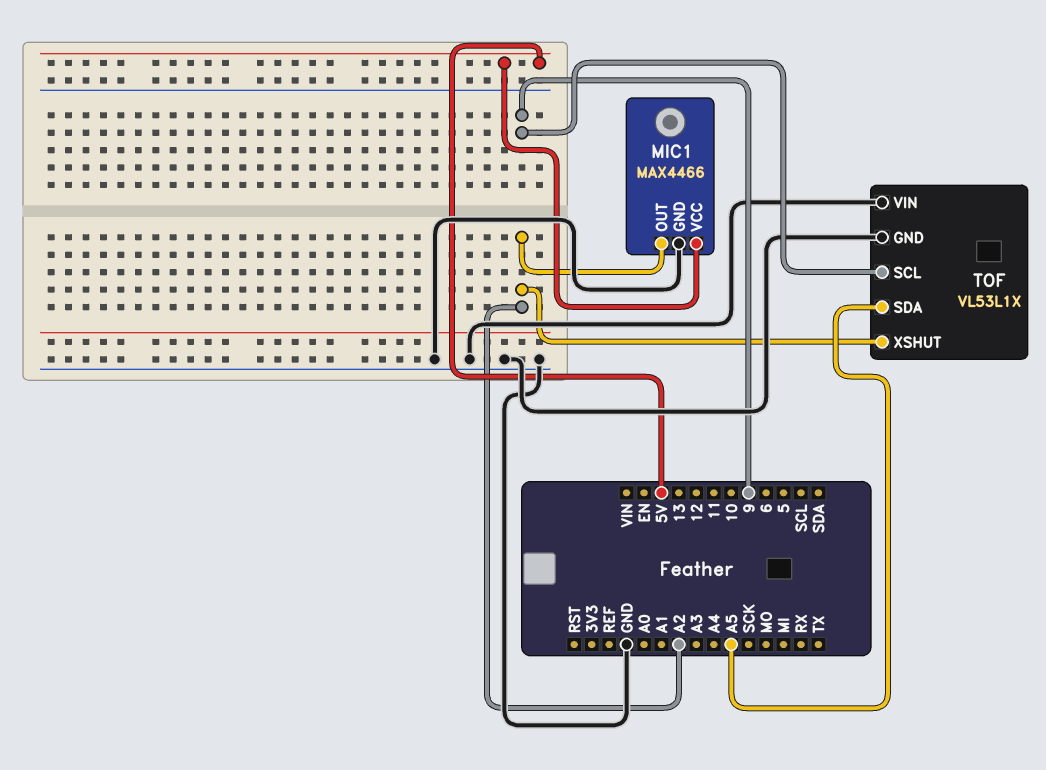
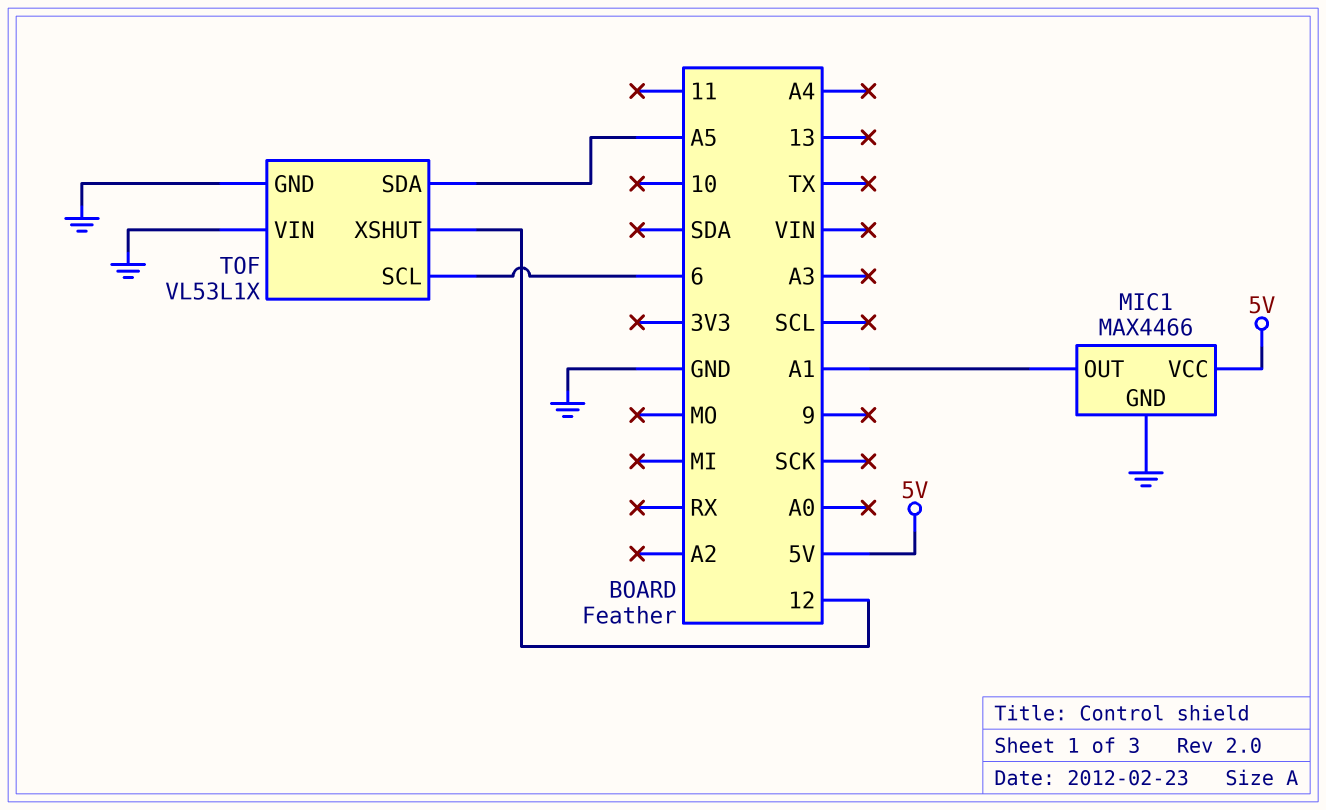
MIC1 pin OUT: A2 -> A1
TOF pin SCL: 9 -> 6
TOF pin XSHUT: A2 -> 12

